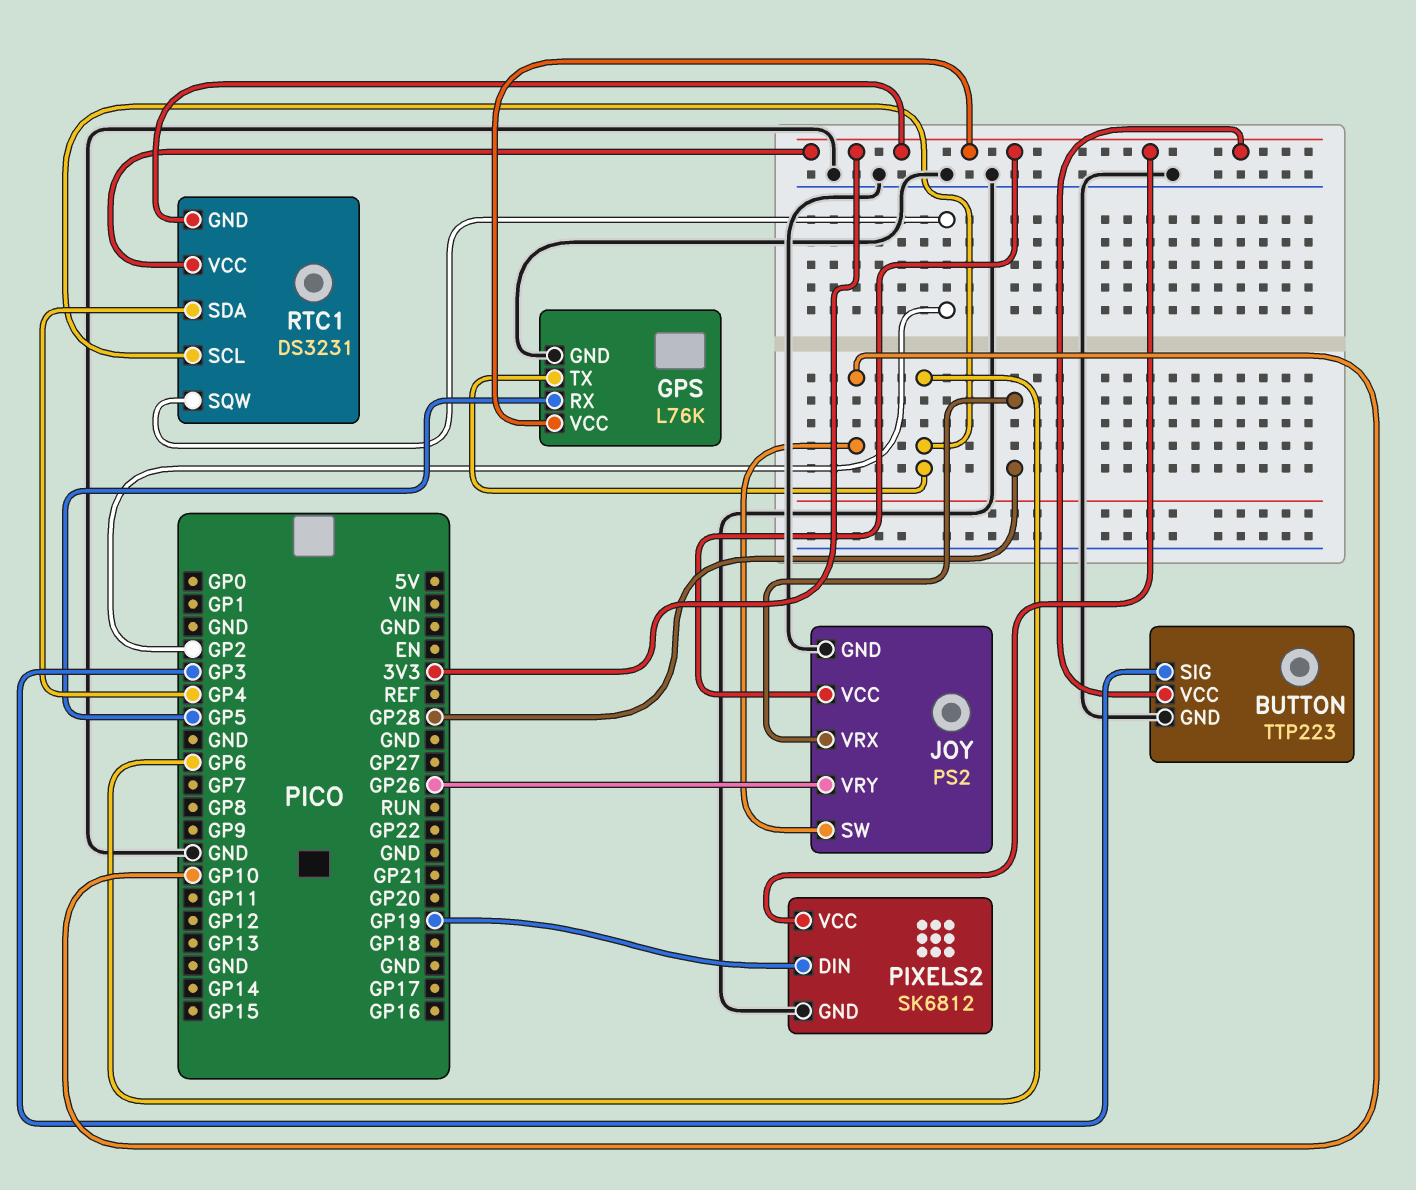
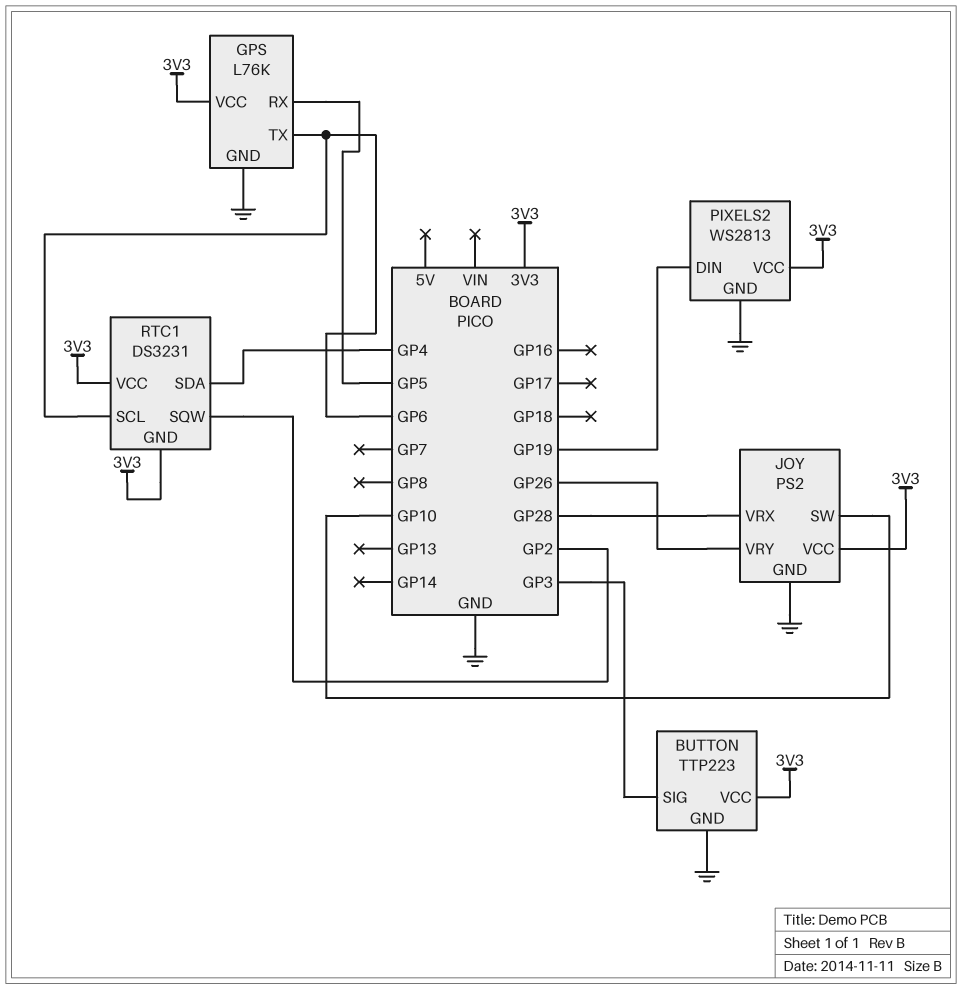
PIXELS2: SK6812 -> WS2813

